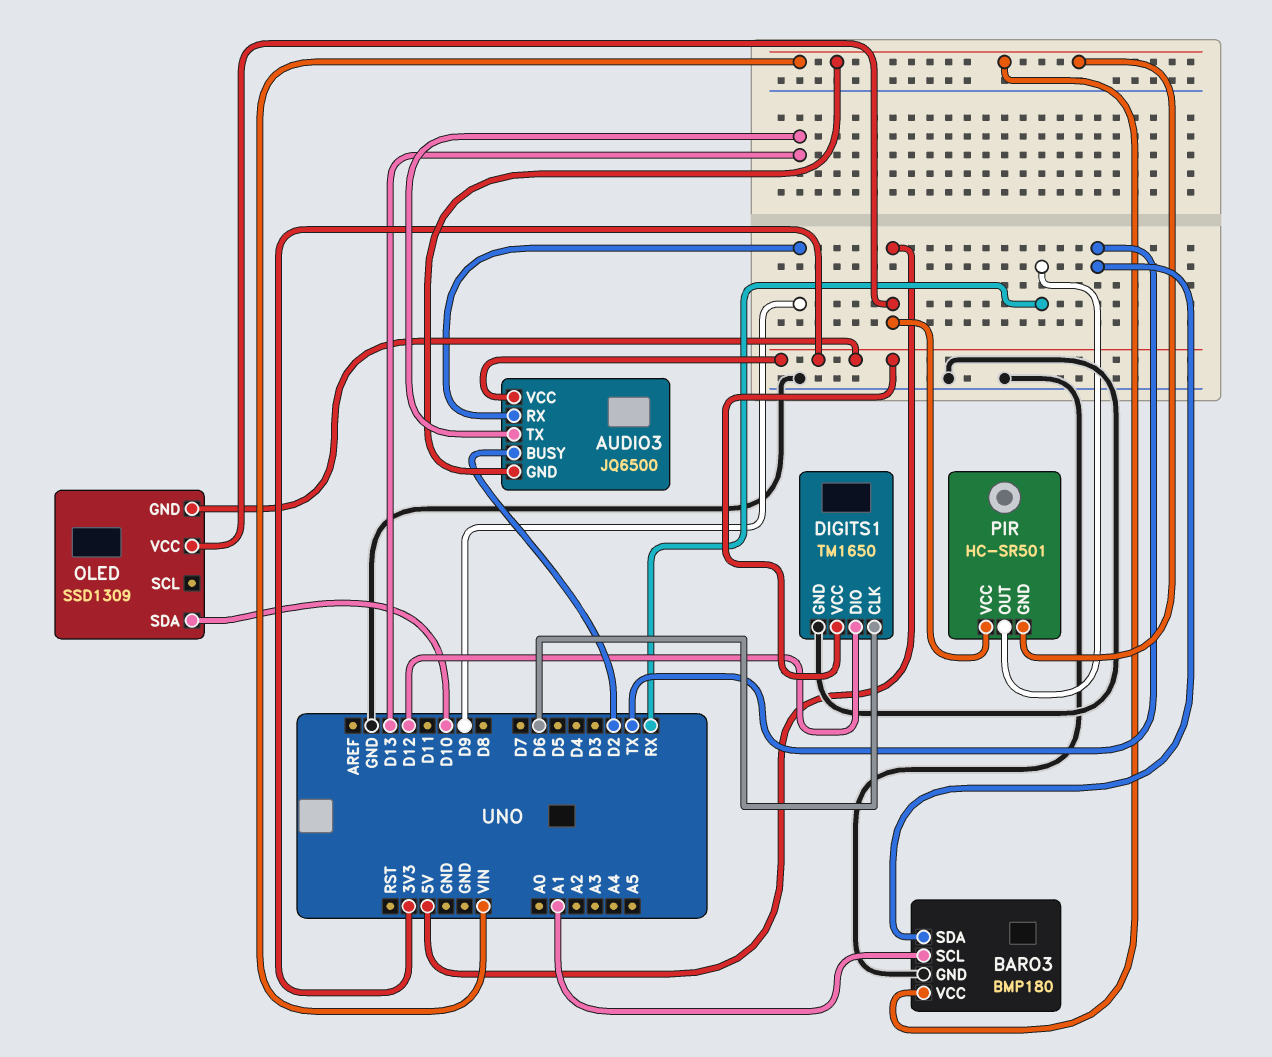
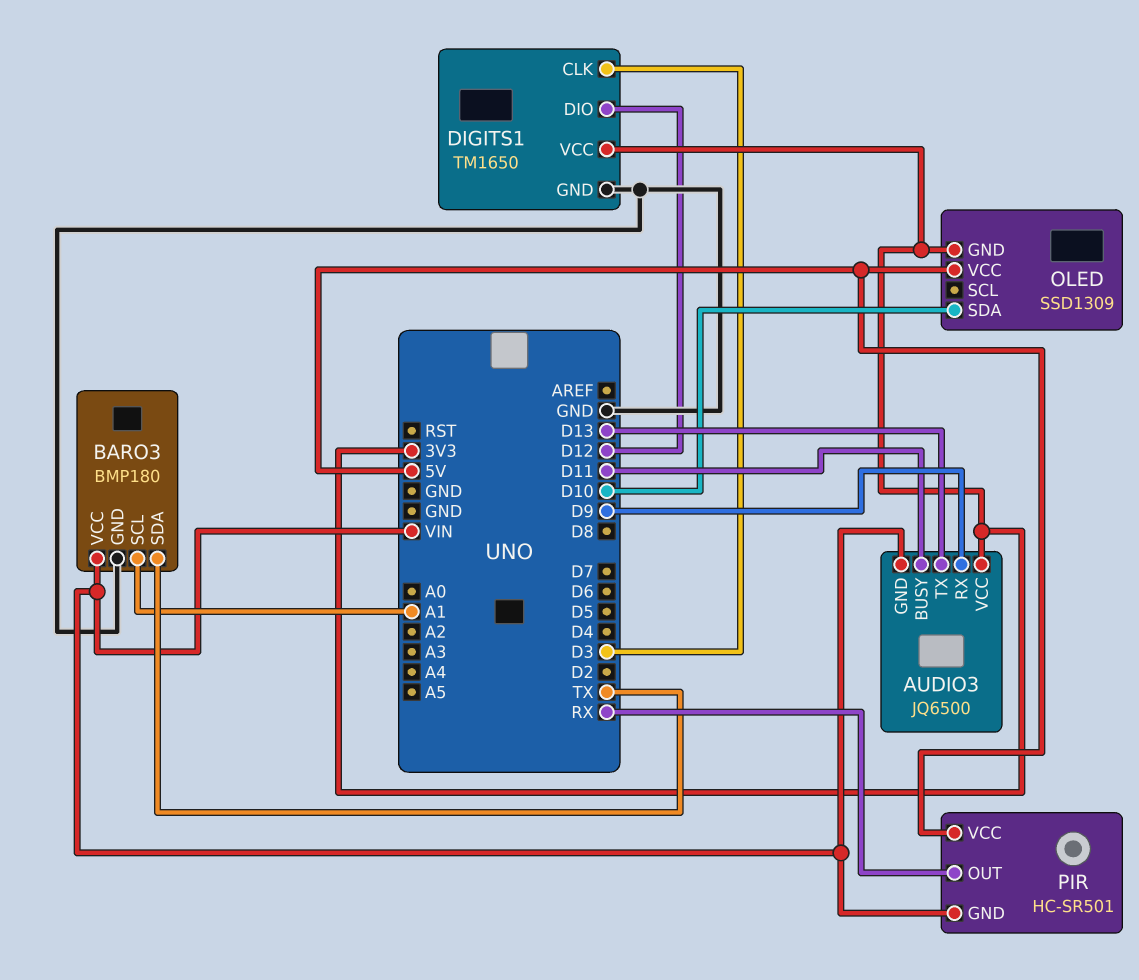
AUDIO3 pin BUSY: D2 -> D11
DIGITS1 pin CLK: D6 -> D3

